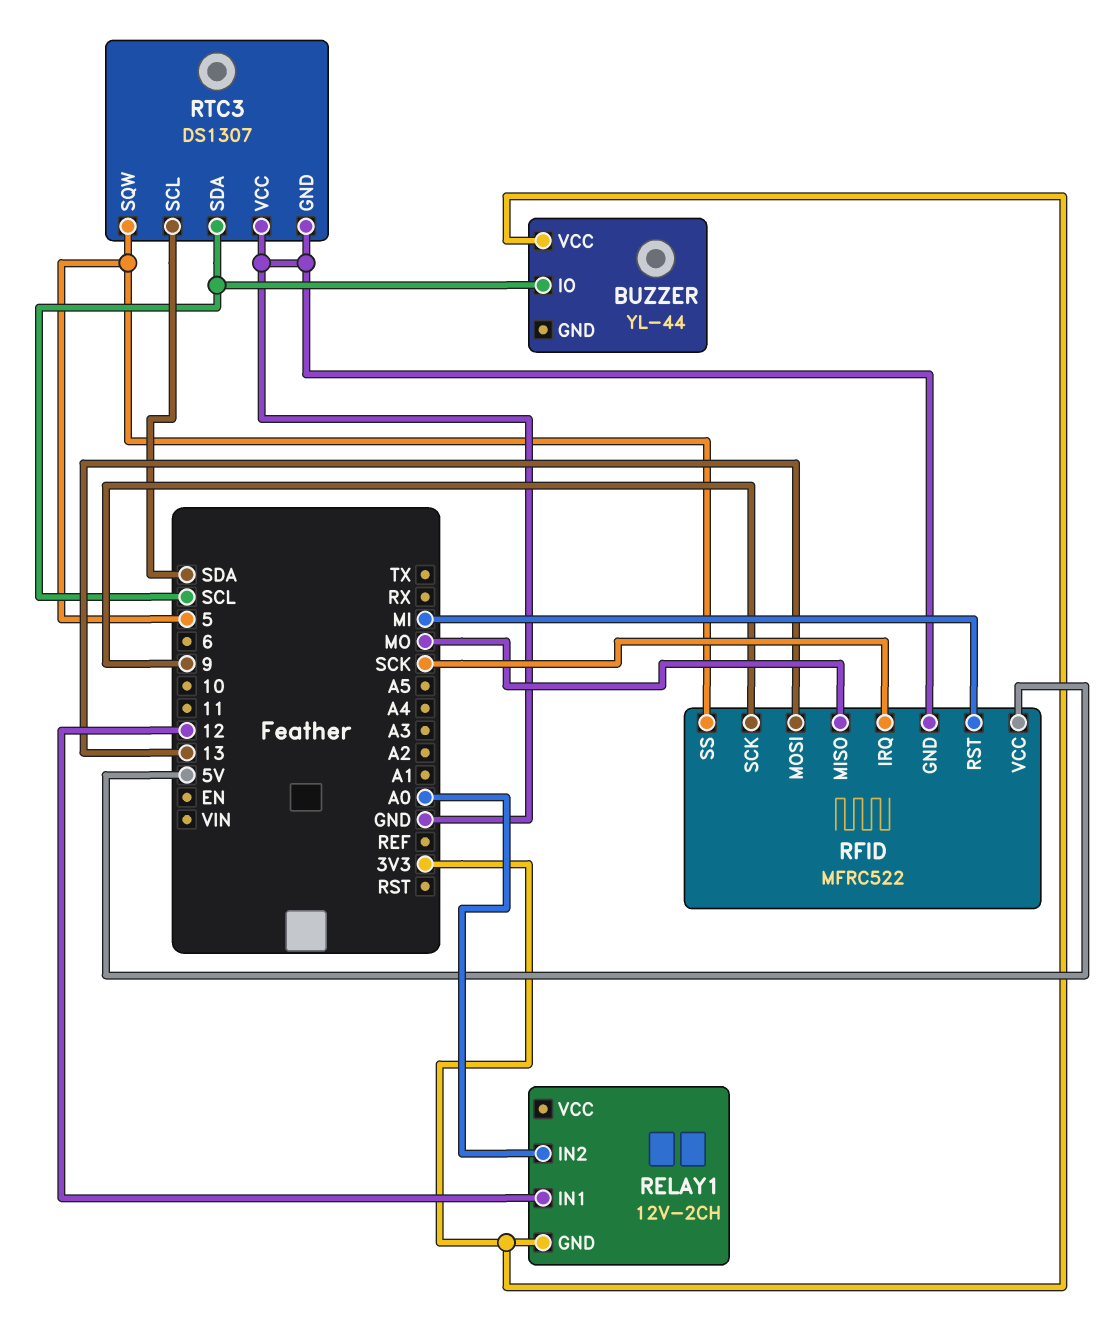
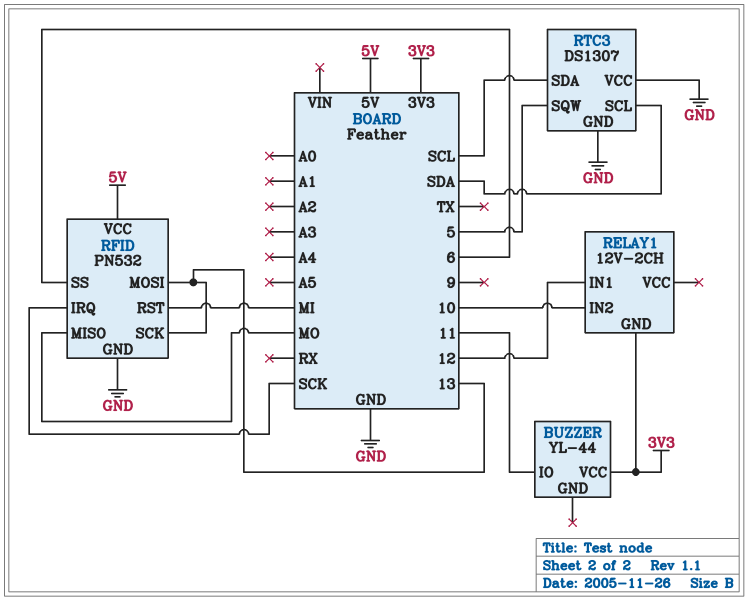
BUZZER pin IO: SCL -> 11
RELAY1 pin IN2: A0 -> 10
RFID: MFRC522 -> PN532
RFID pin SCK: 9 -> 13
RFID pin SS: 5 -> 6

